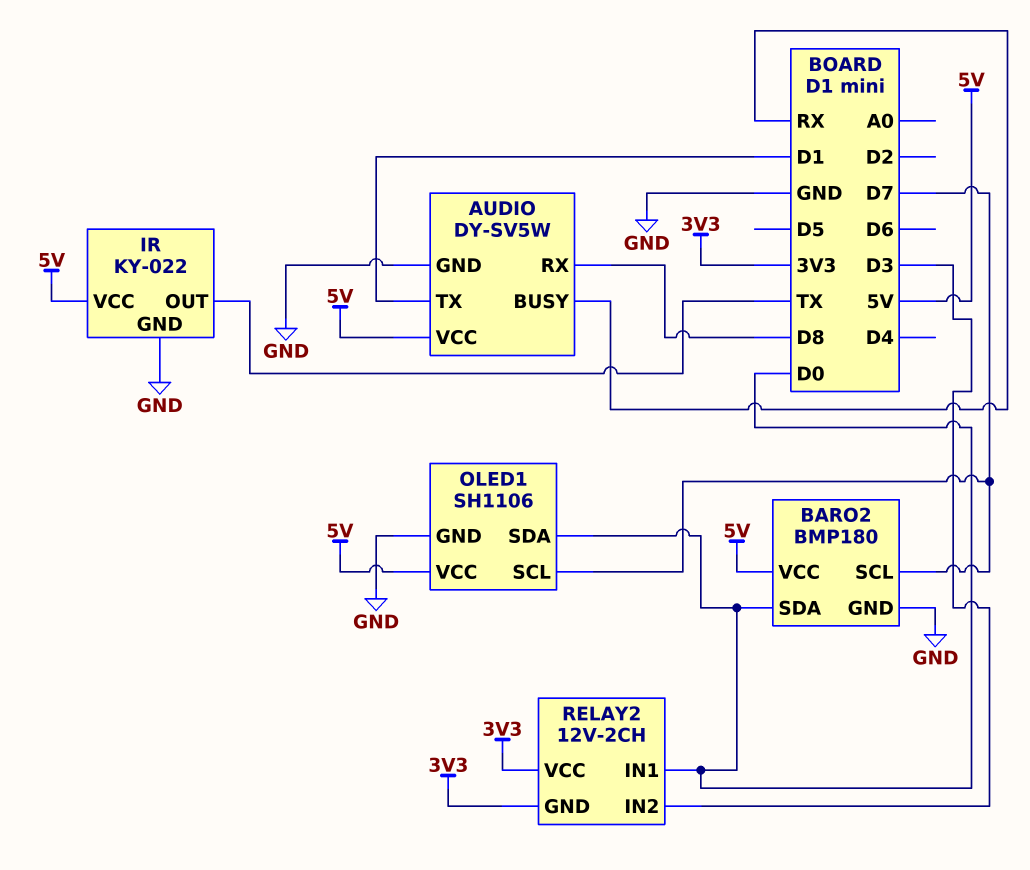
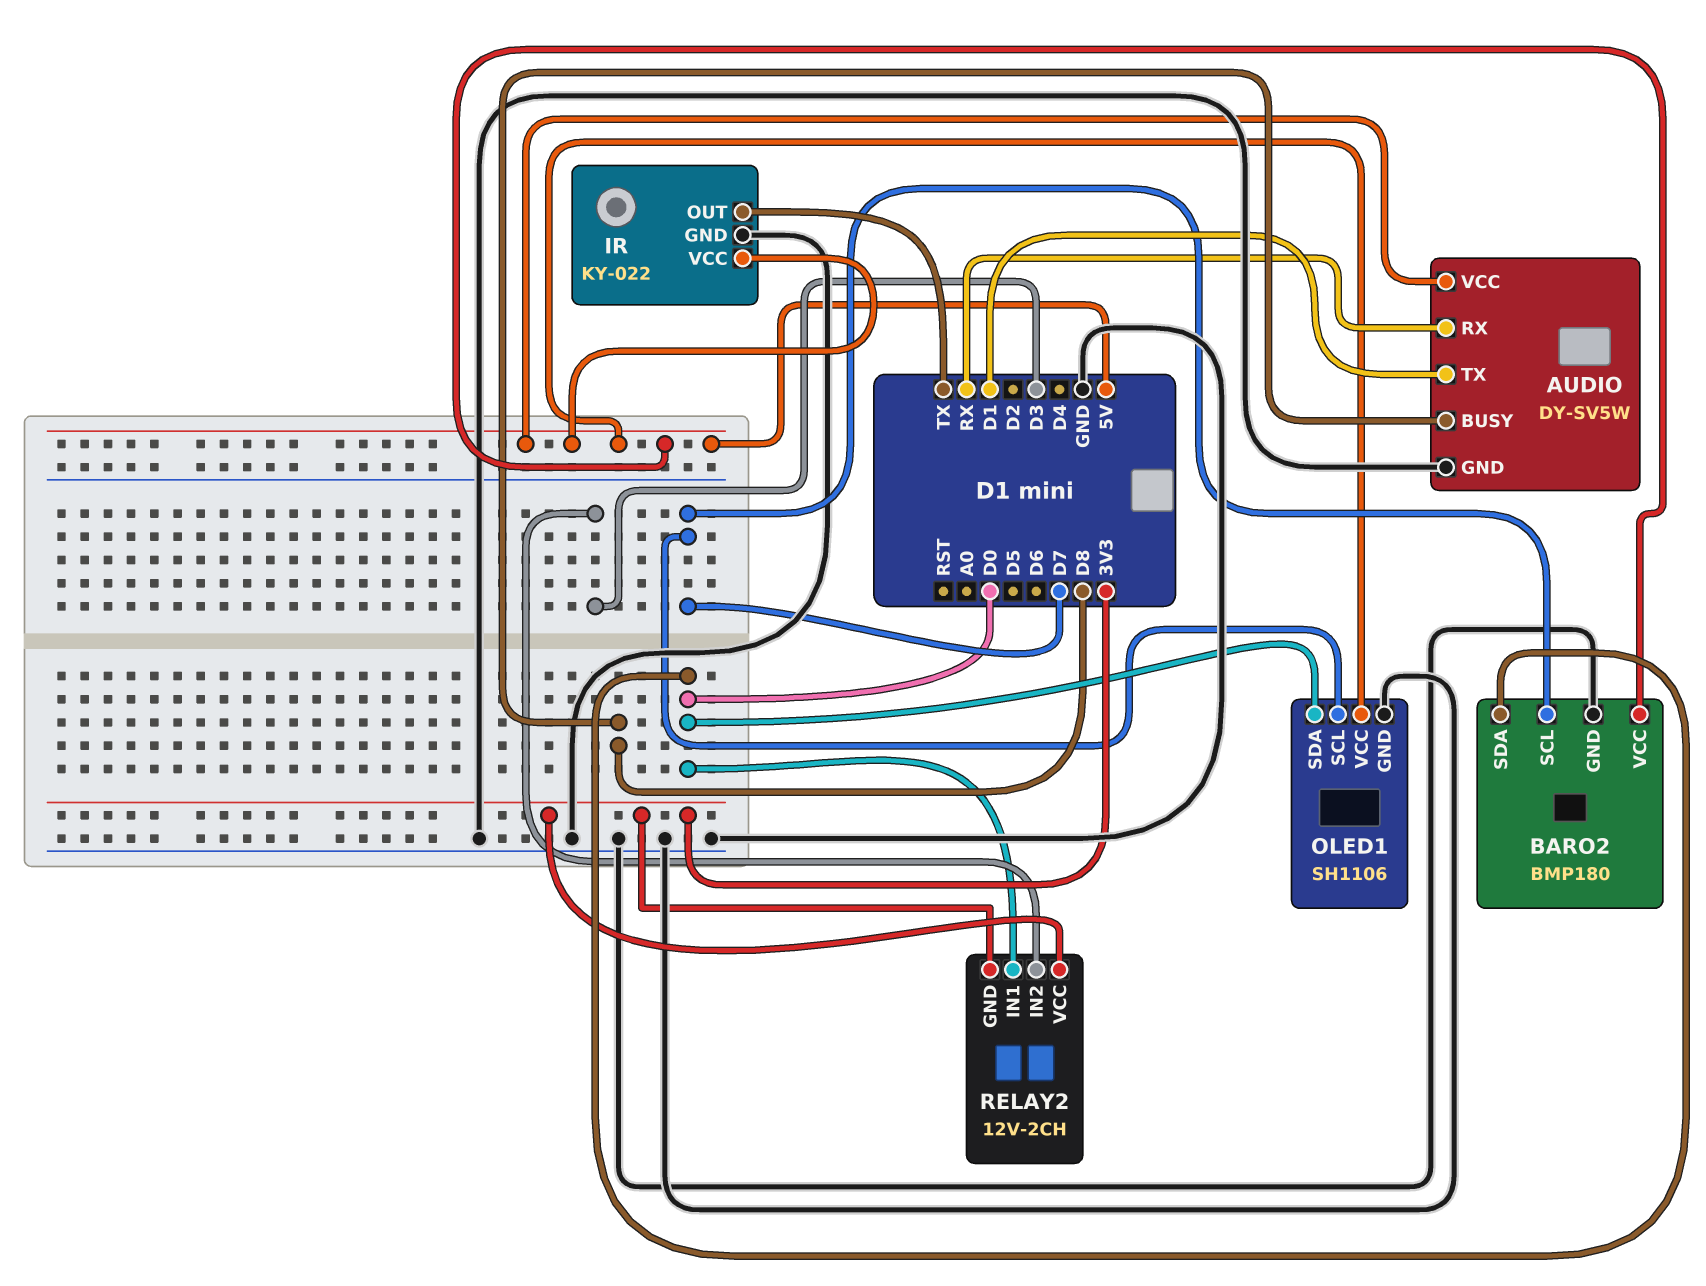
AUDIO pin BUSY: RX -> D8
AUDIO pin RX: D8 -> RX

